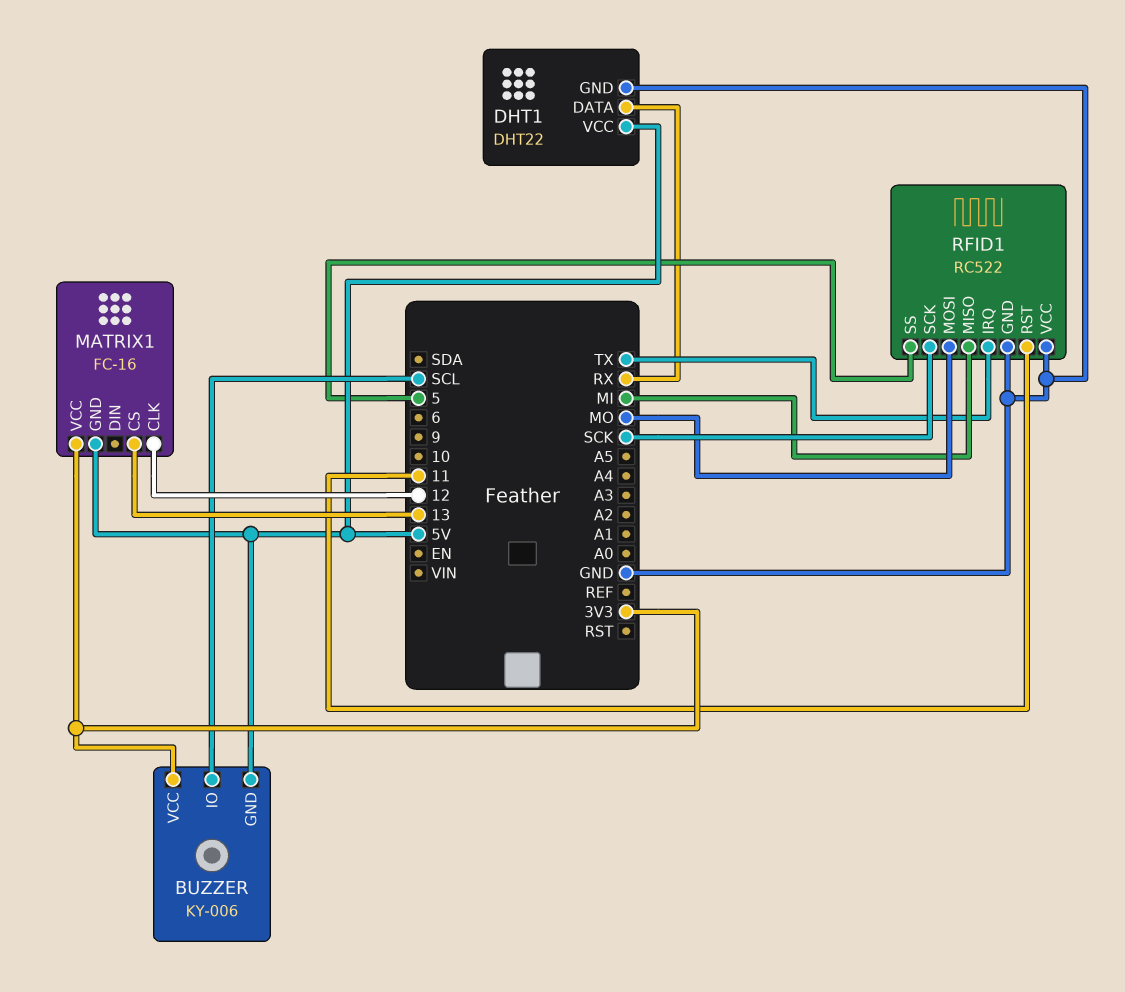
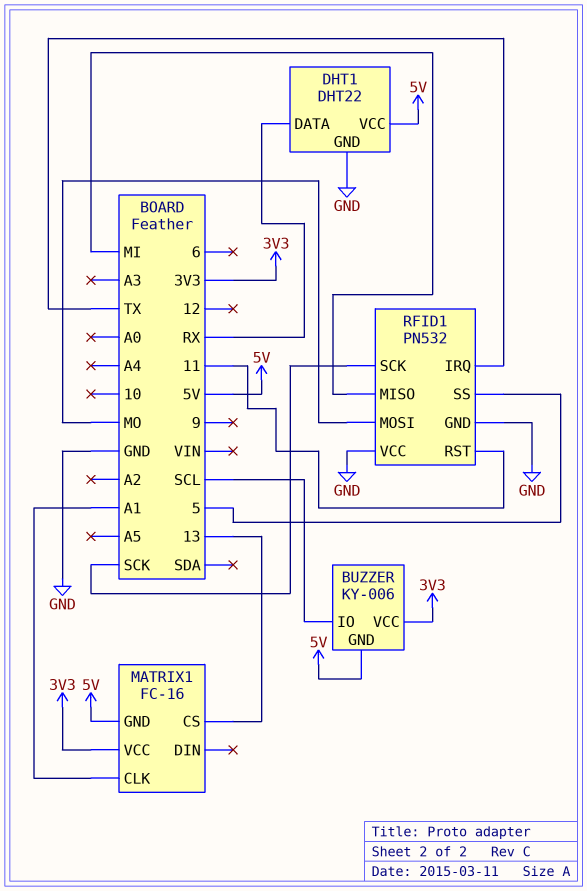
MATRIX1 pin CLK: 12 -> A1
RFID1: RC522 -> PN532

